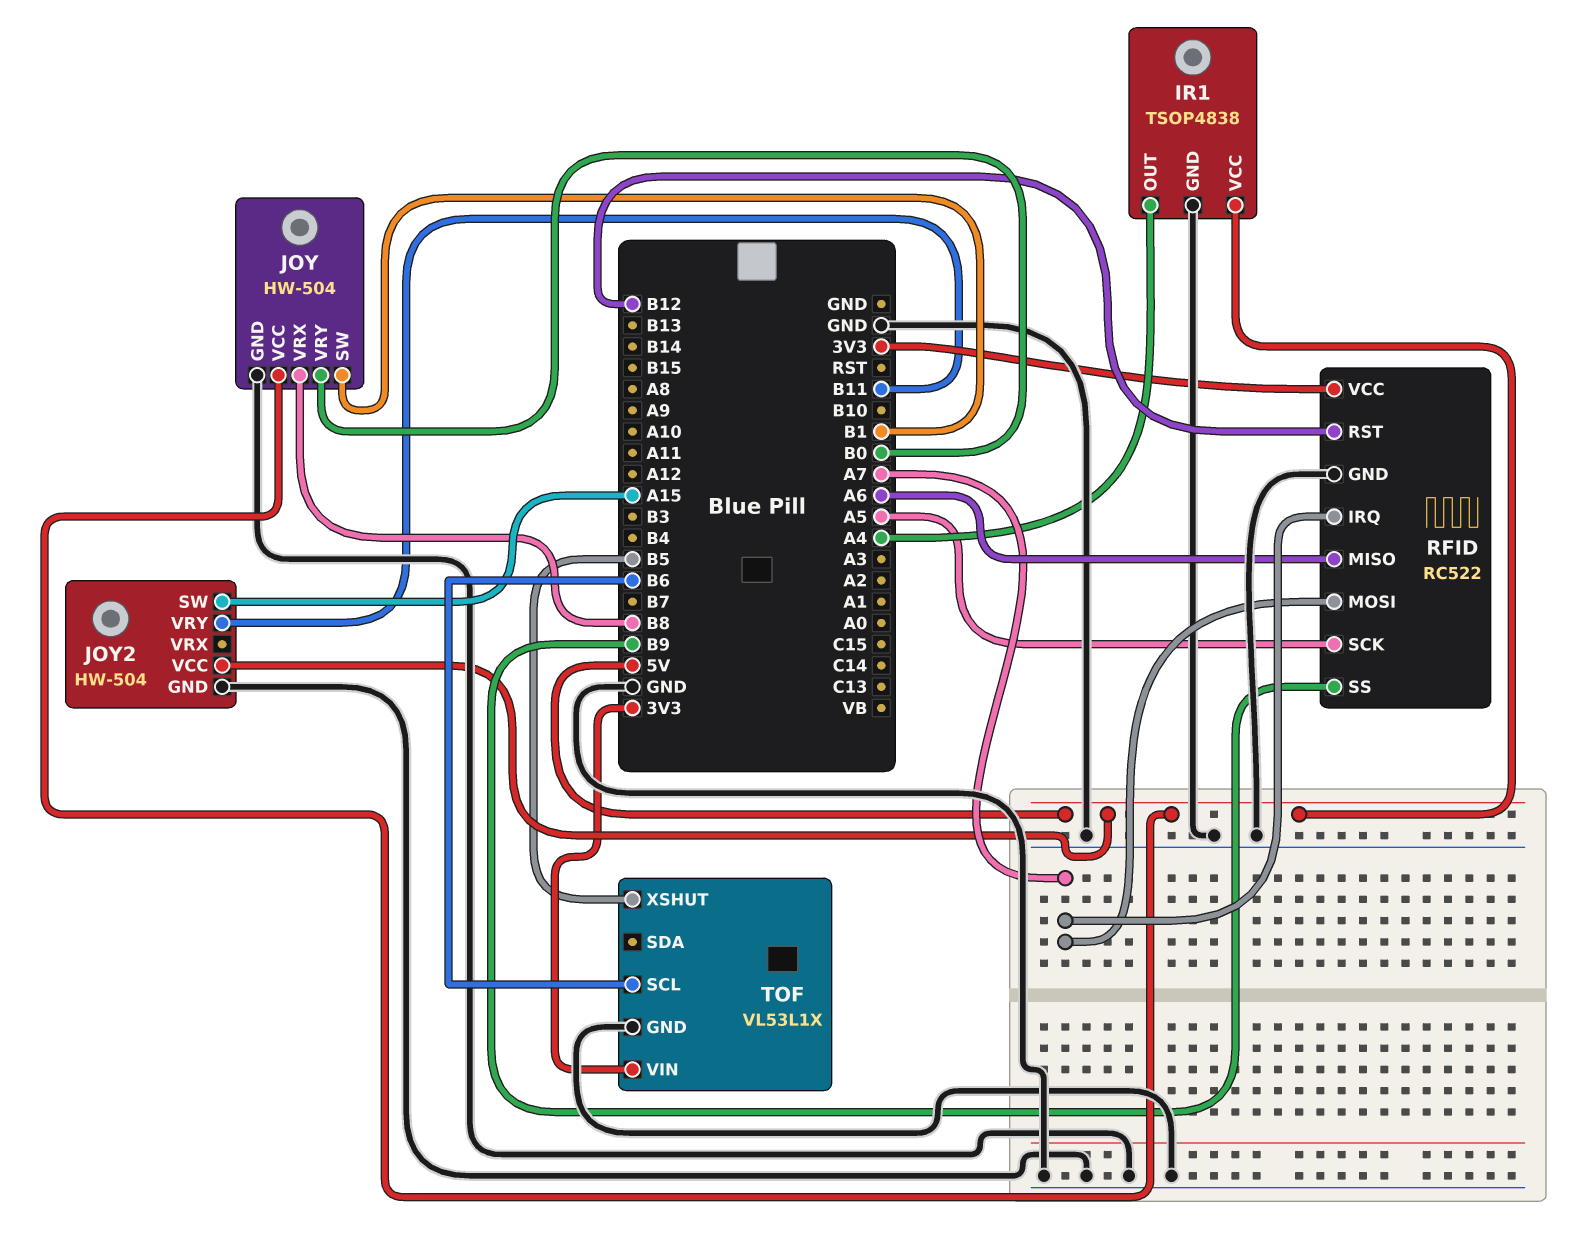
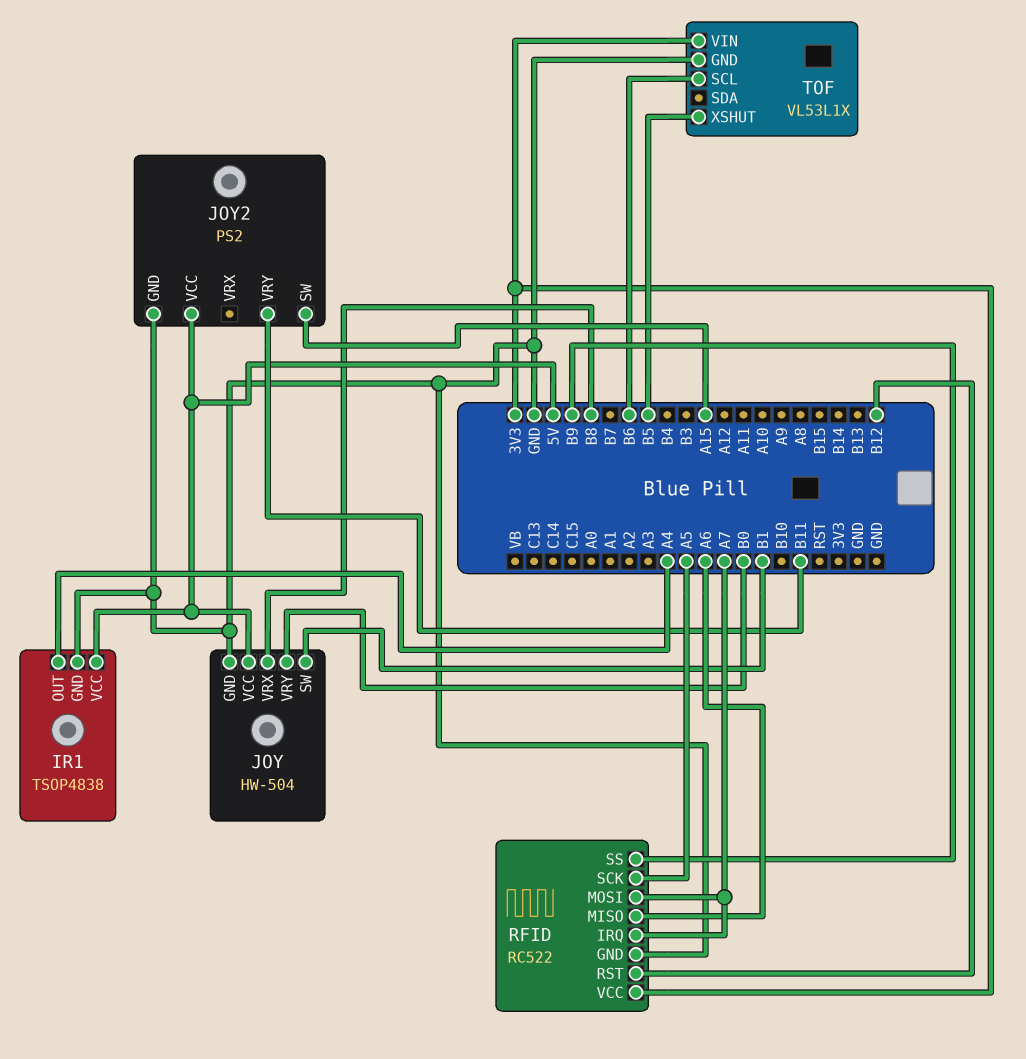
JOY2: HW-504 -> PS2

